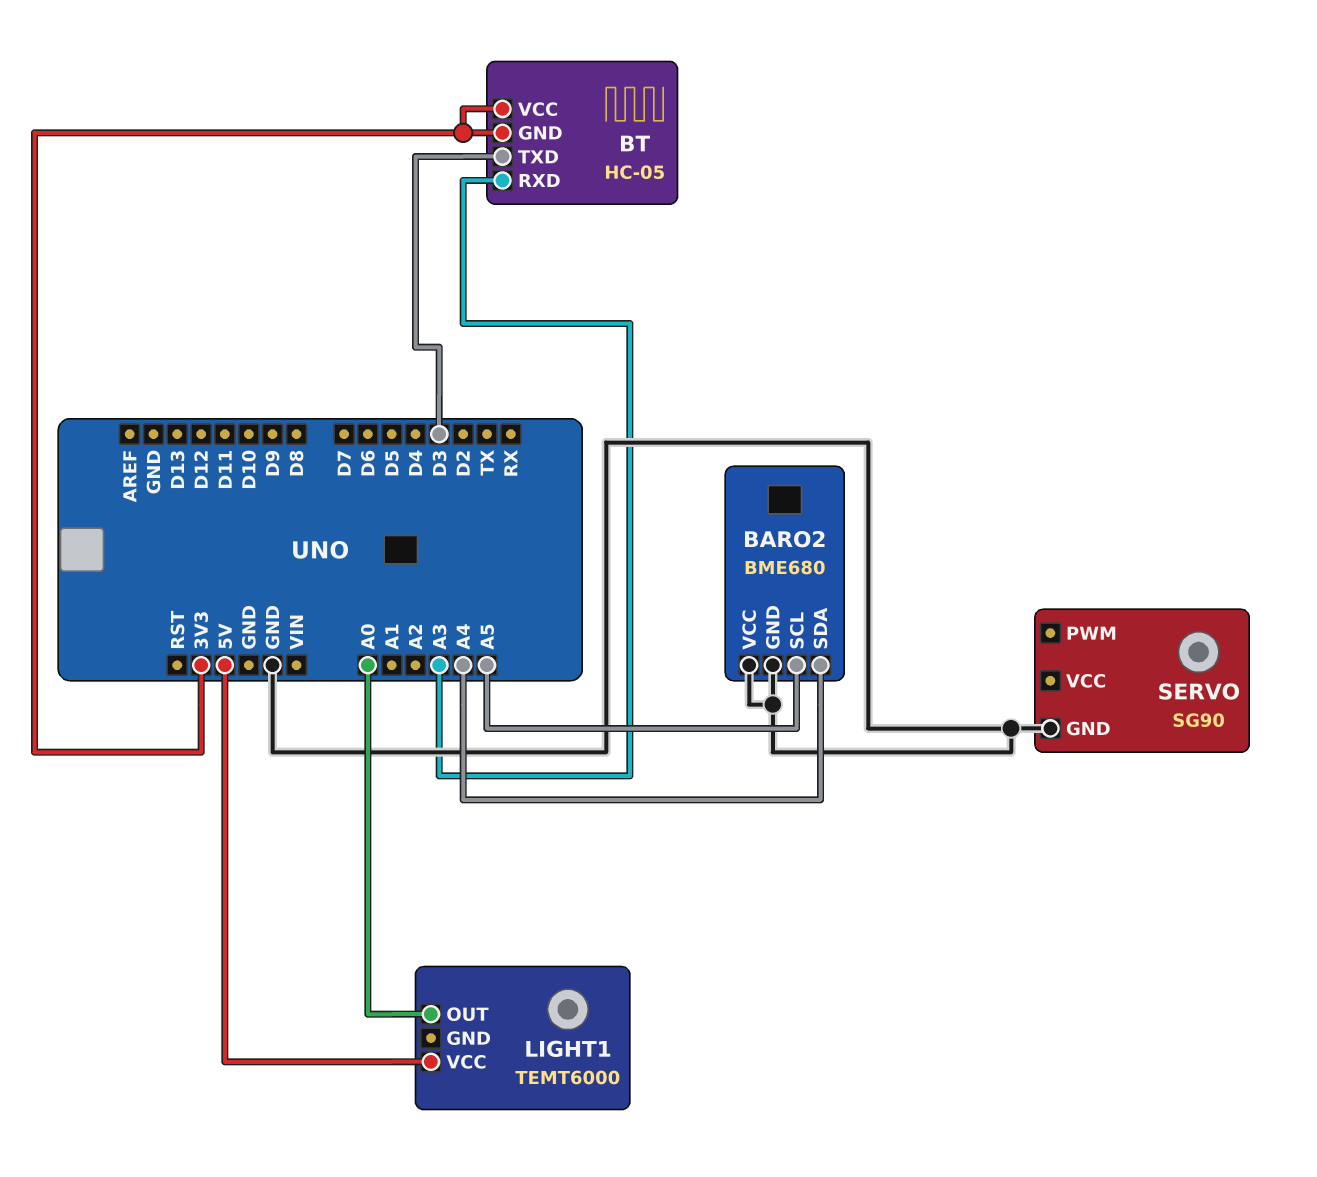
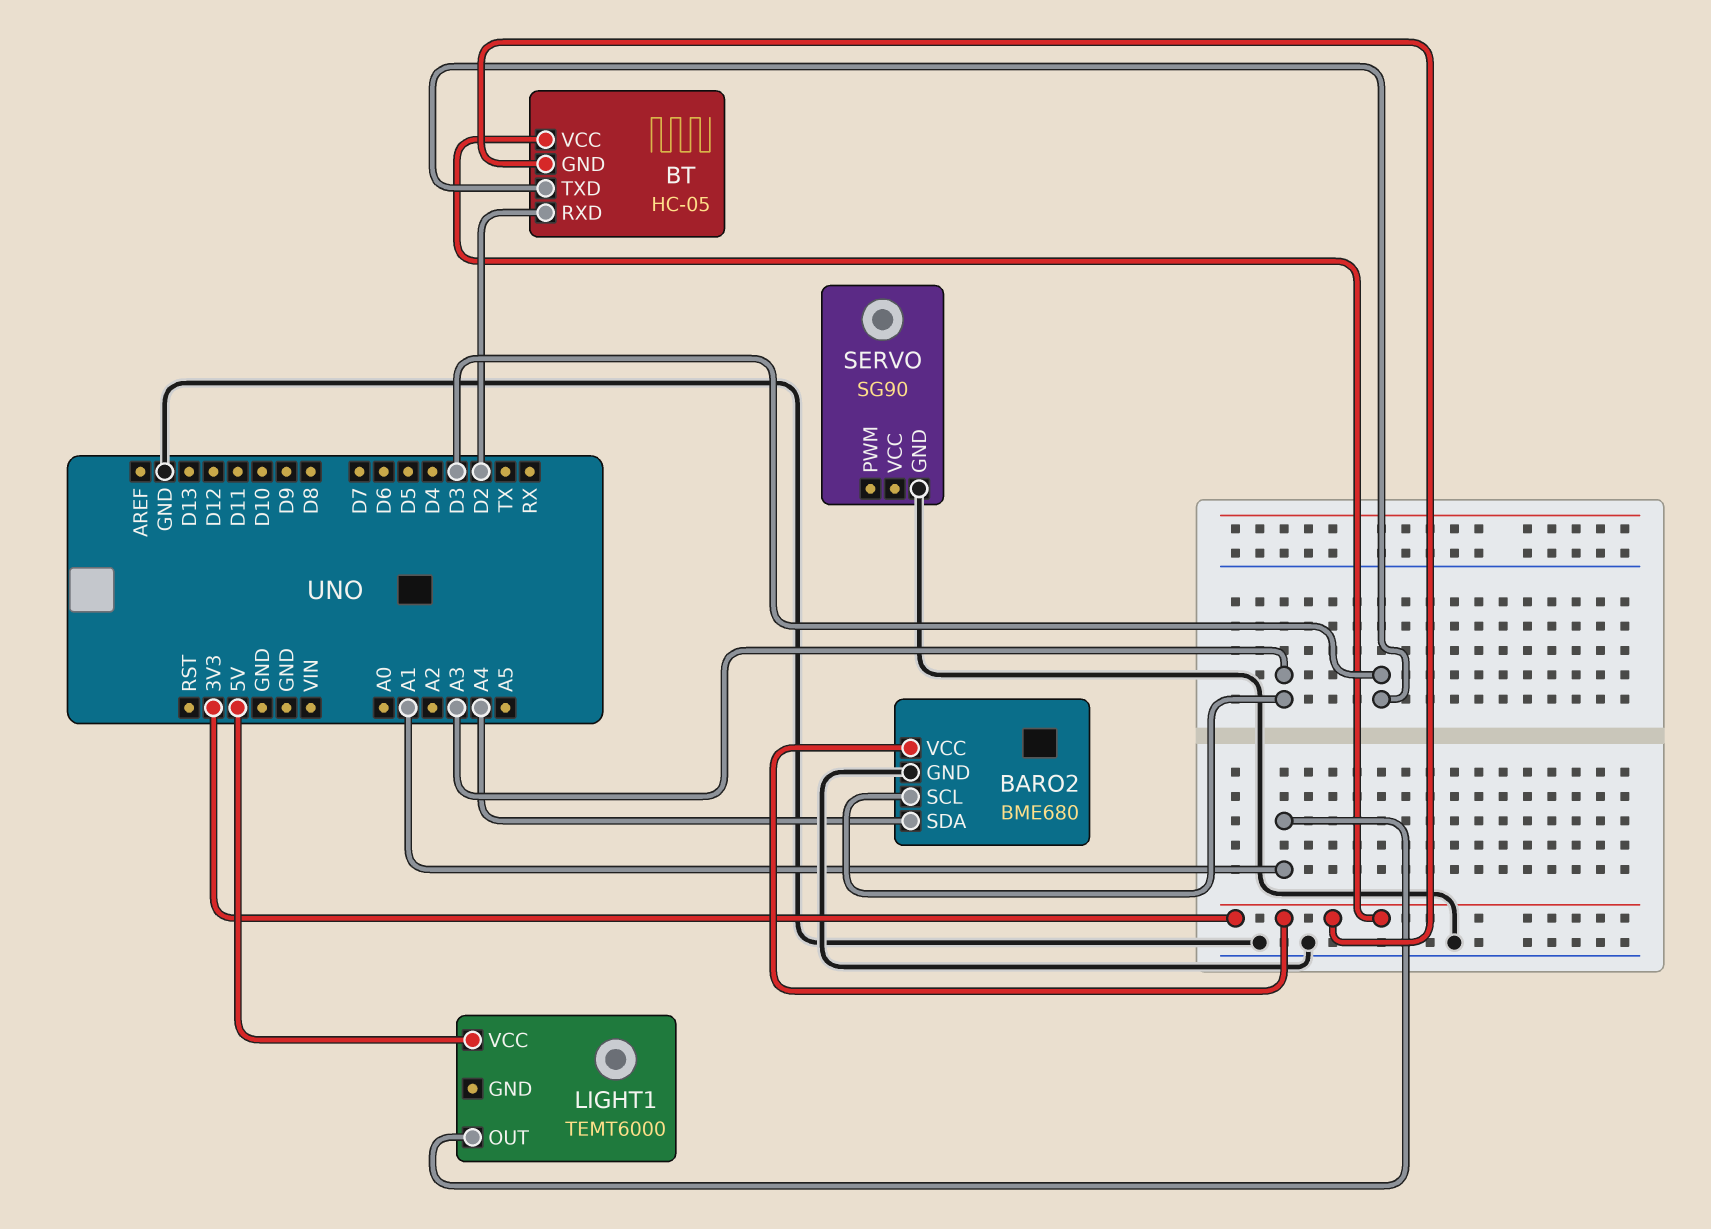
BARO2 pin SCL: A5 -> A3
BARO2 pin VCC: GND -> 3V3
BT pin RXD: A3 -> D2
LIGHT1 pin OUT: A0 -> A1

